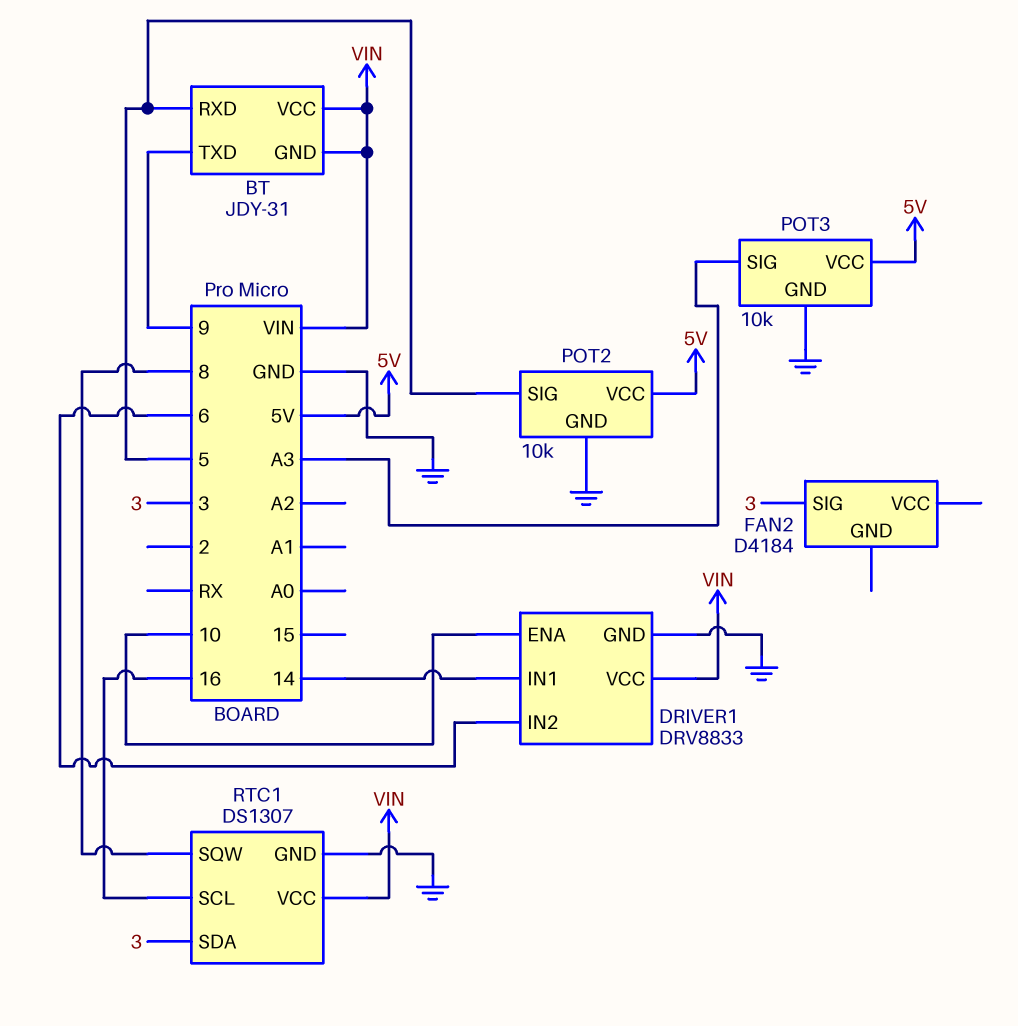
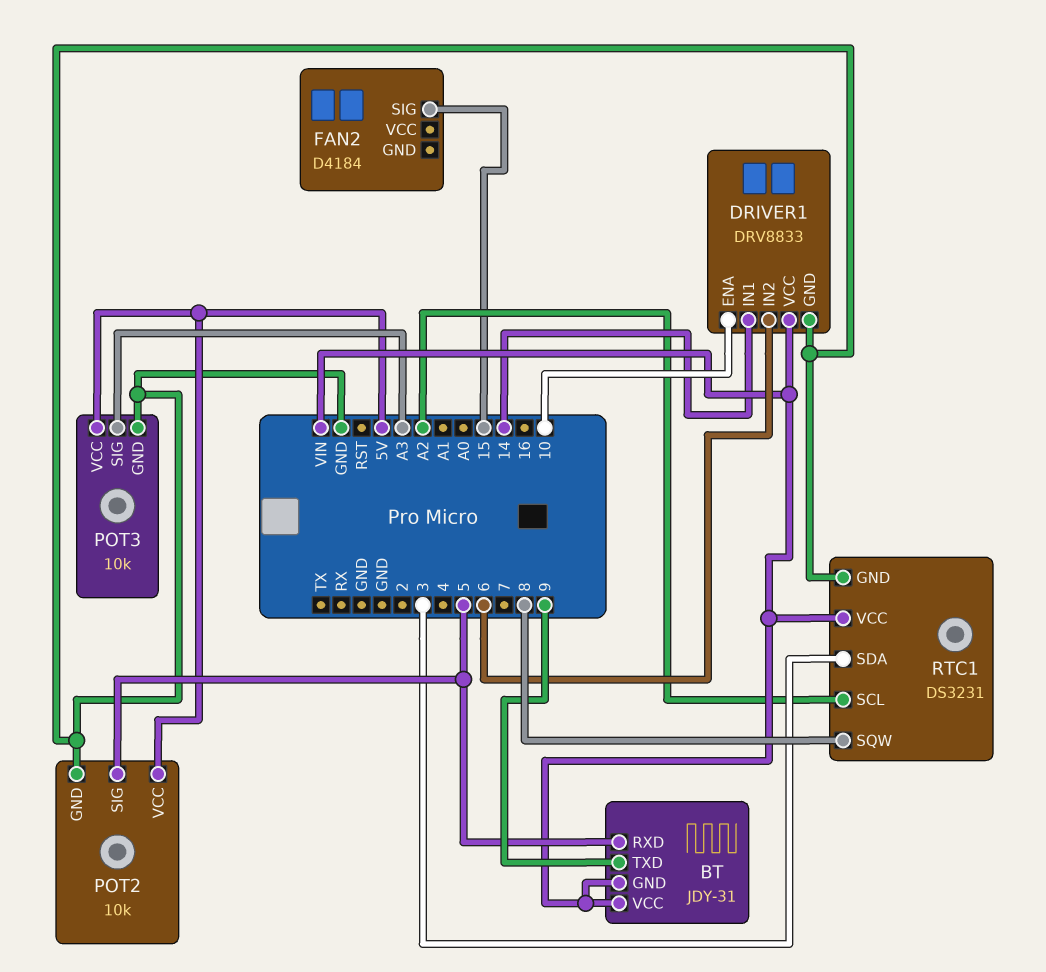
FAN2 pin SIG: 3 -> 15
RTC1: DS1307 -> DS3231
RTC1 pin SCL: 16 -> A2

